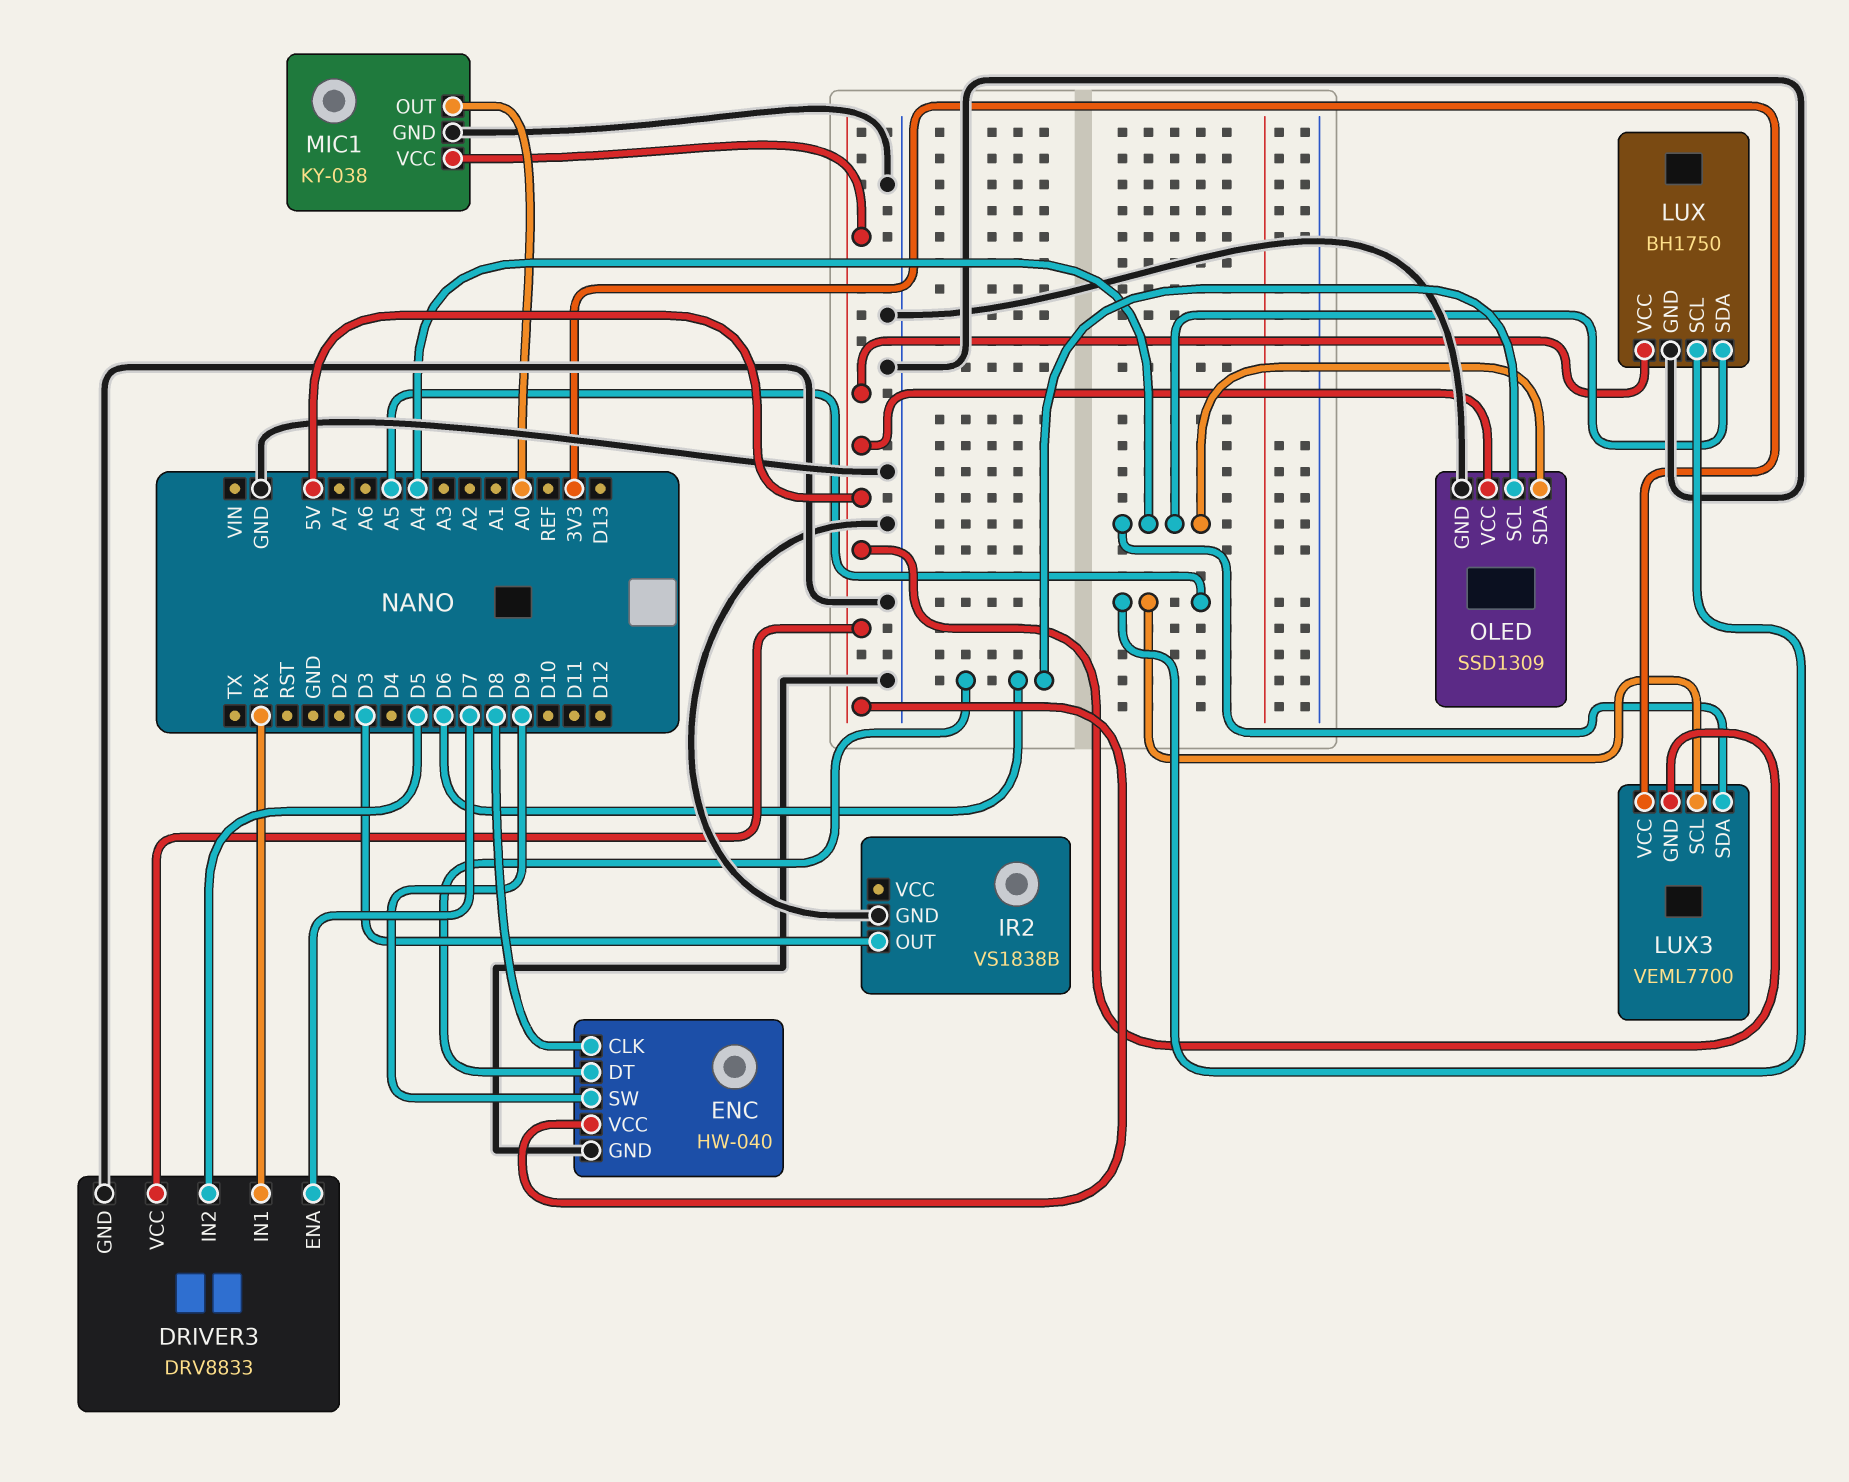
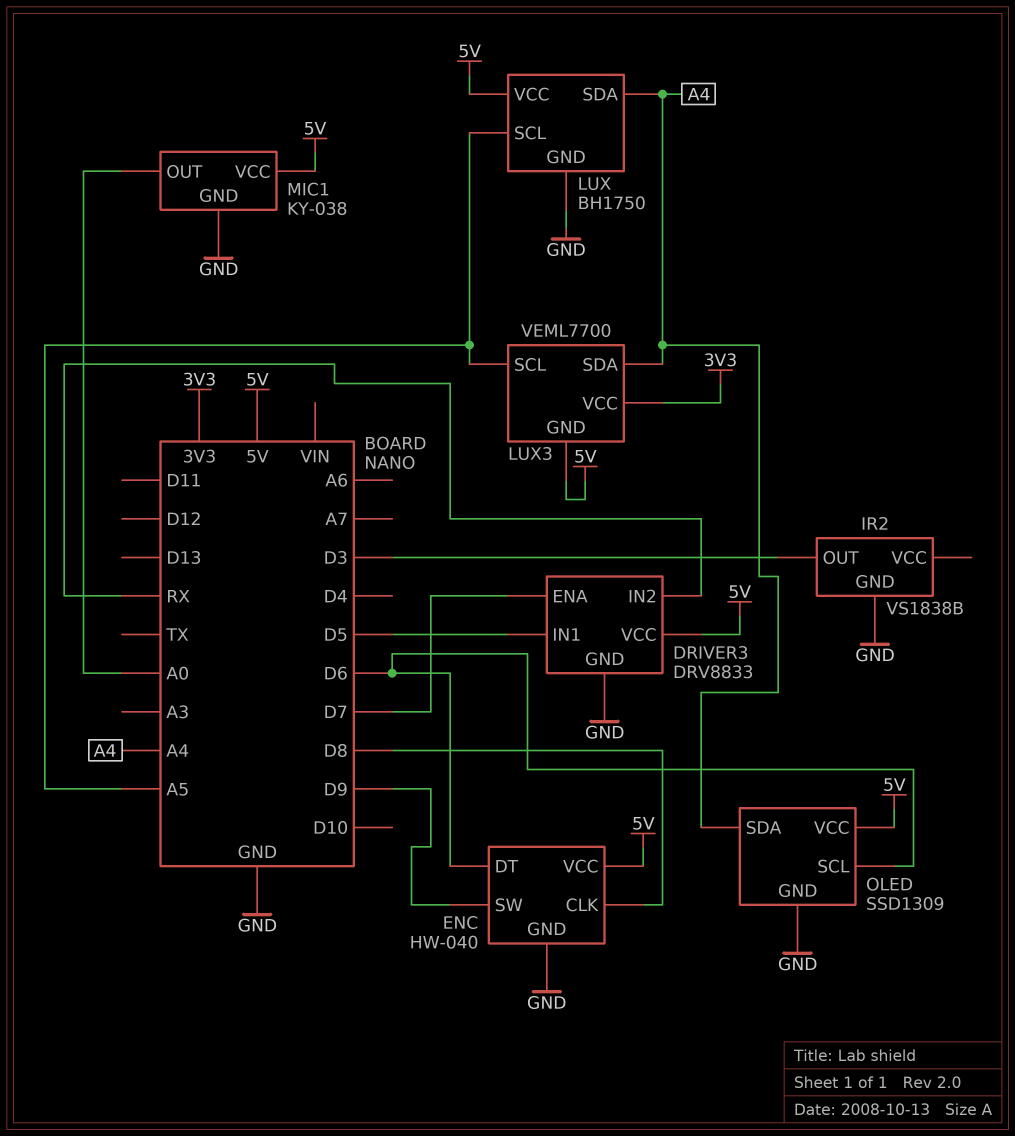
DRIVER3 pin IN1: RX -> D5
DRIVER3 pin IN2: D5 -> RX

